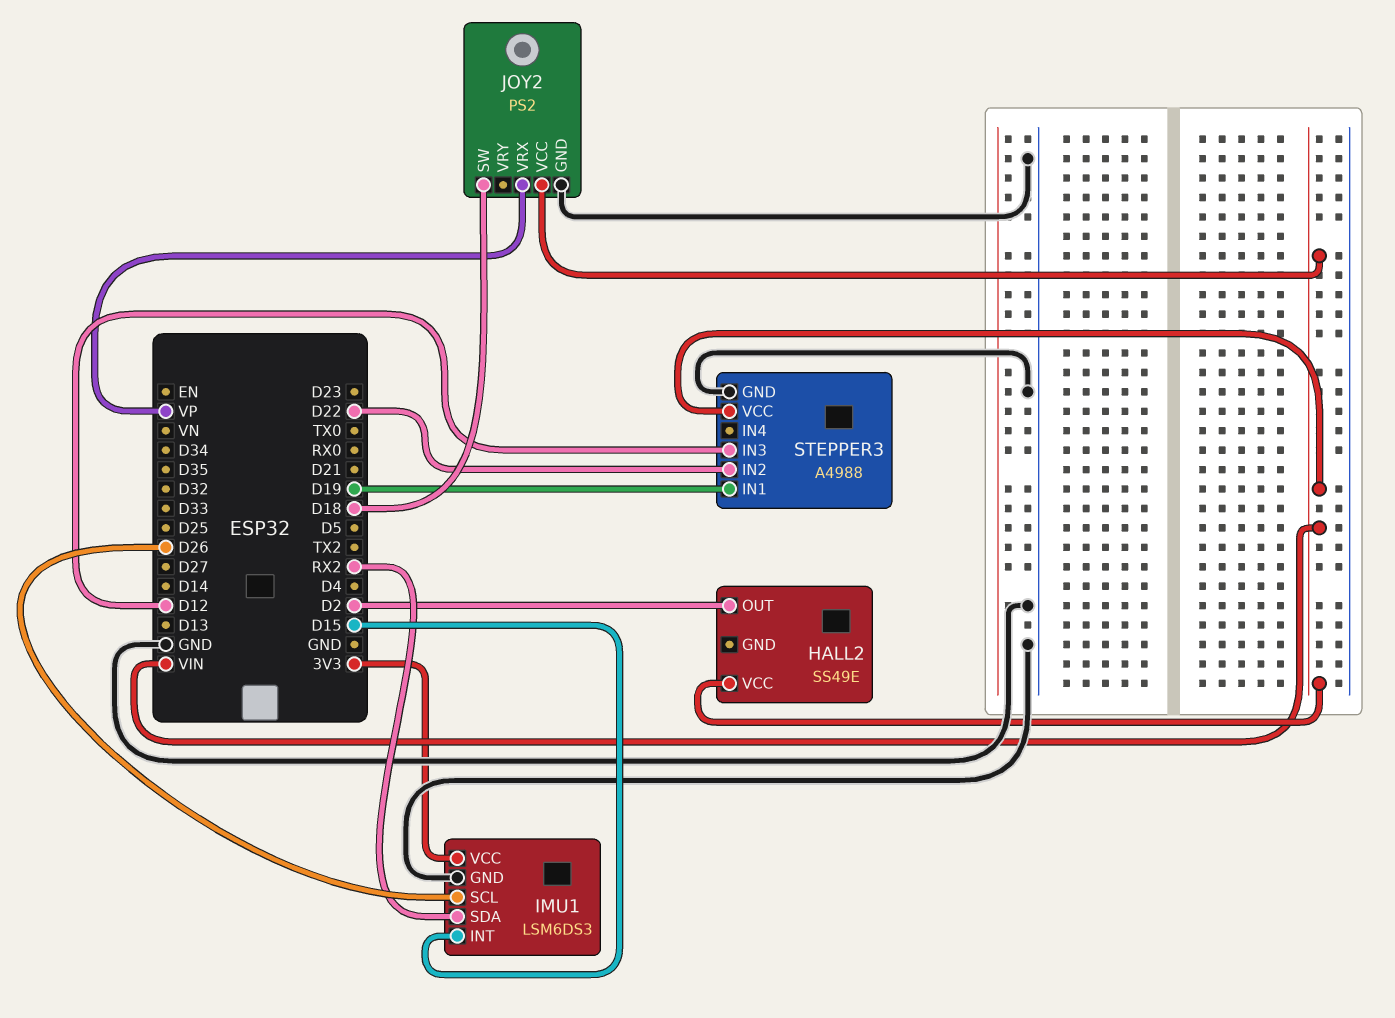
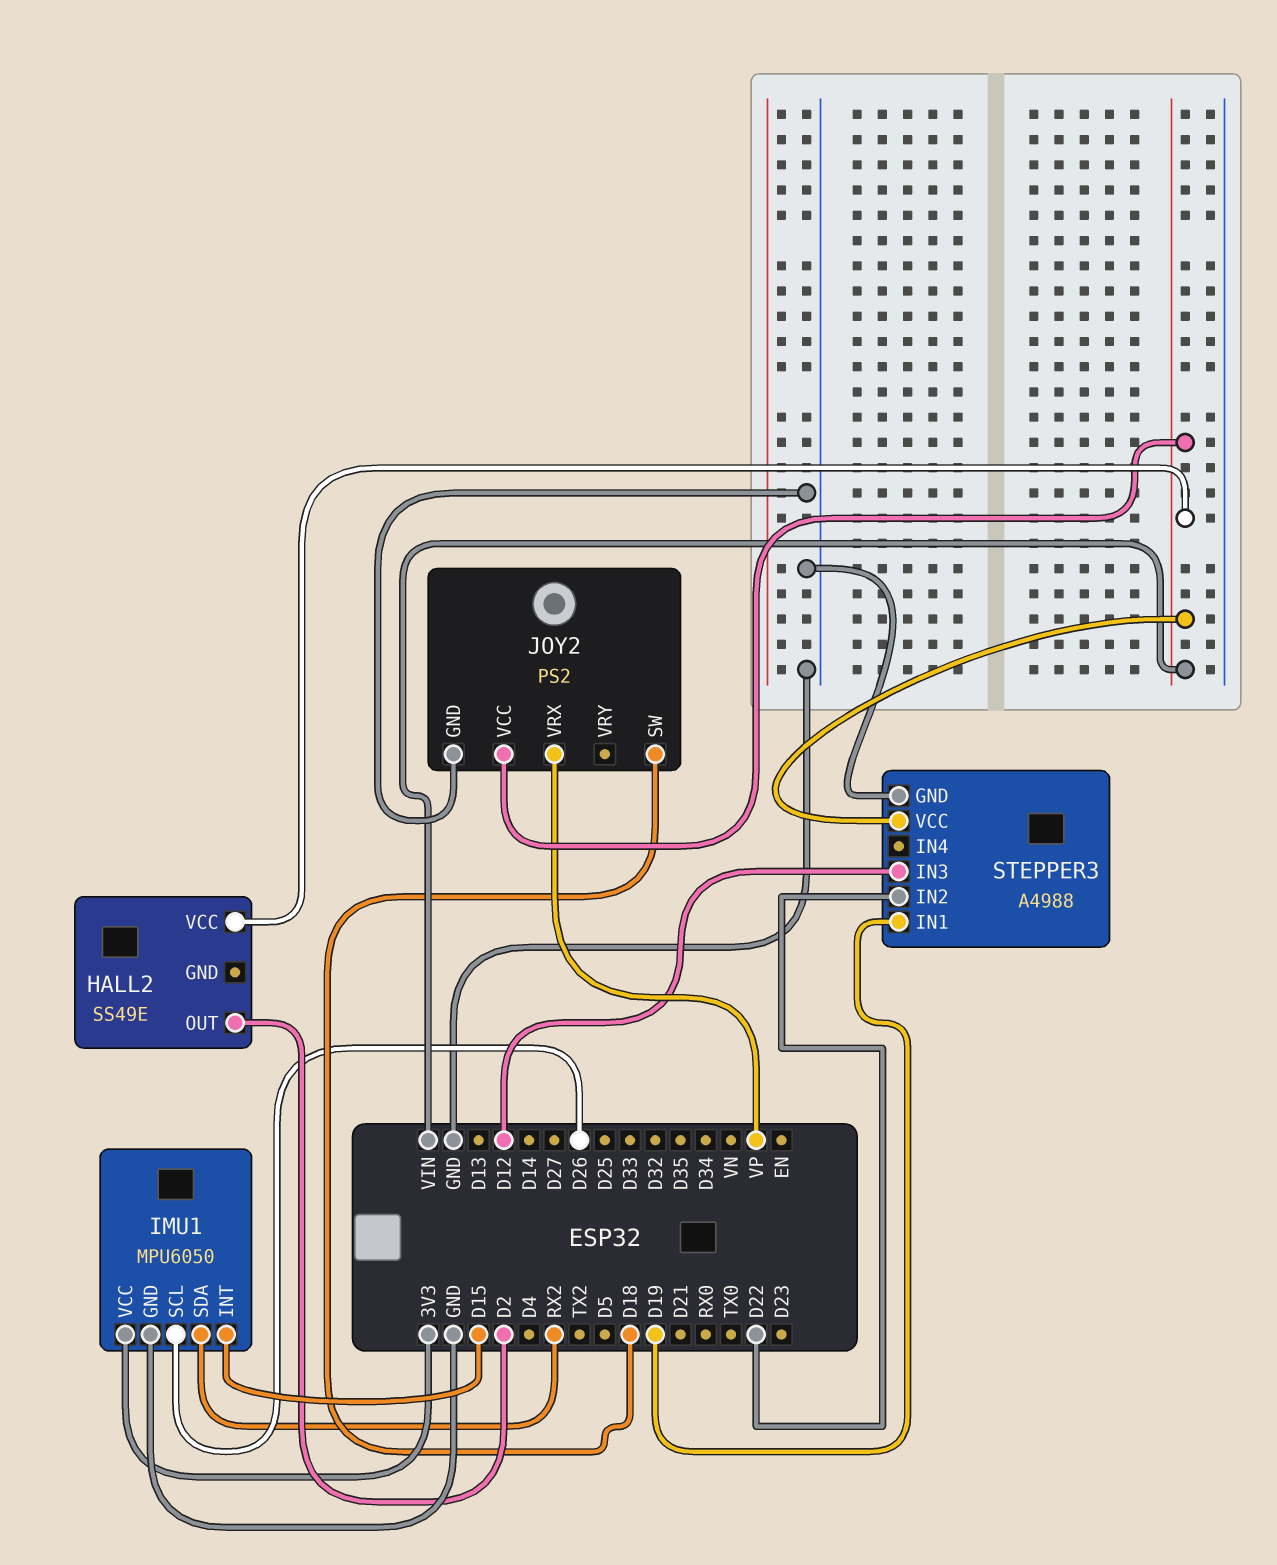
IMU1: LSM6DS3 -> MPU6050

